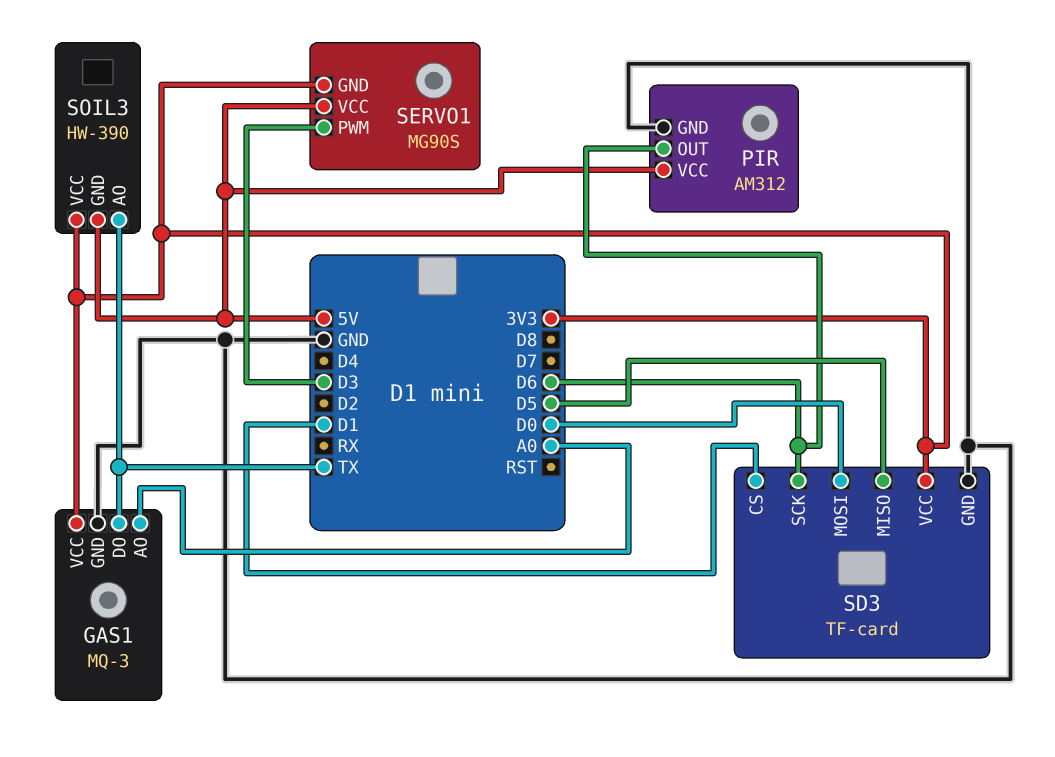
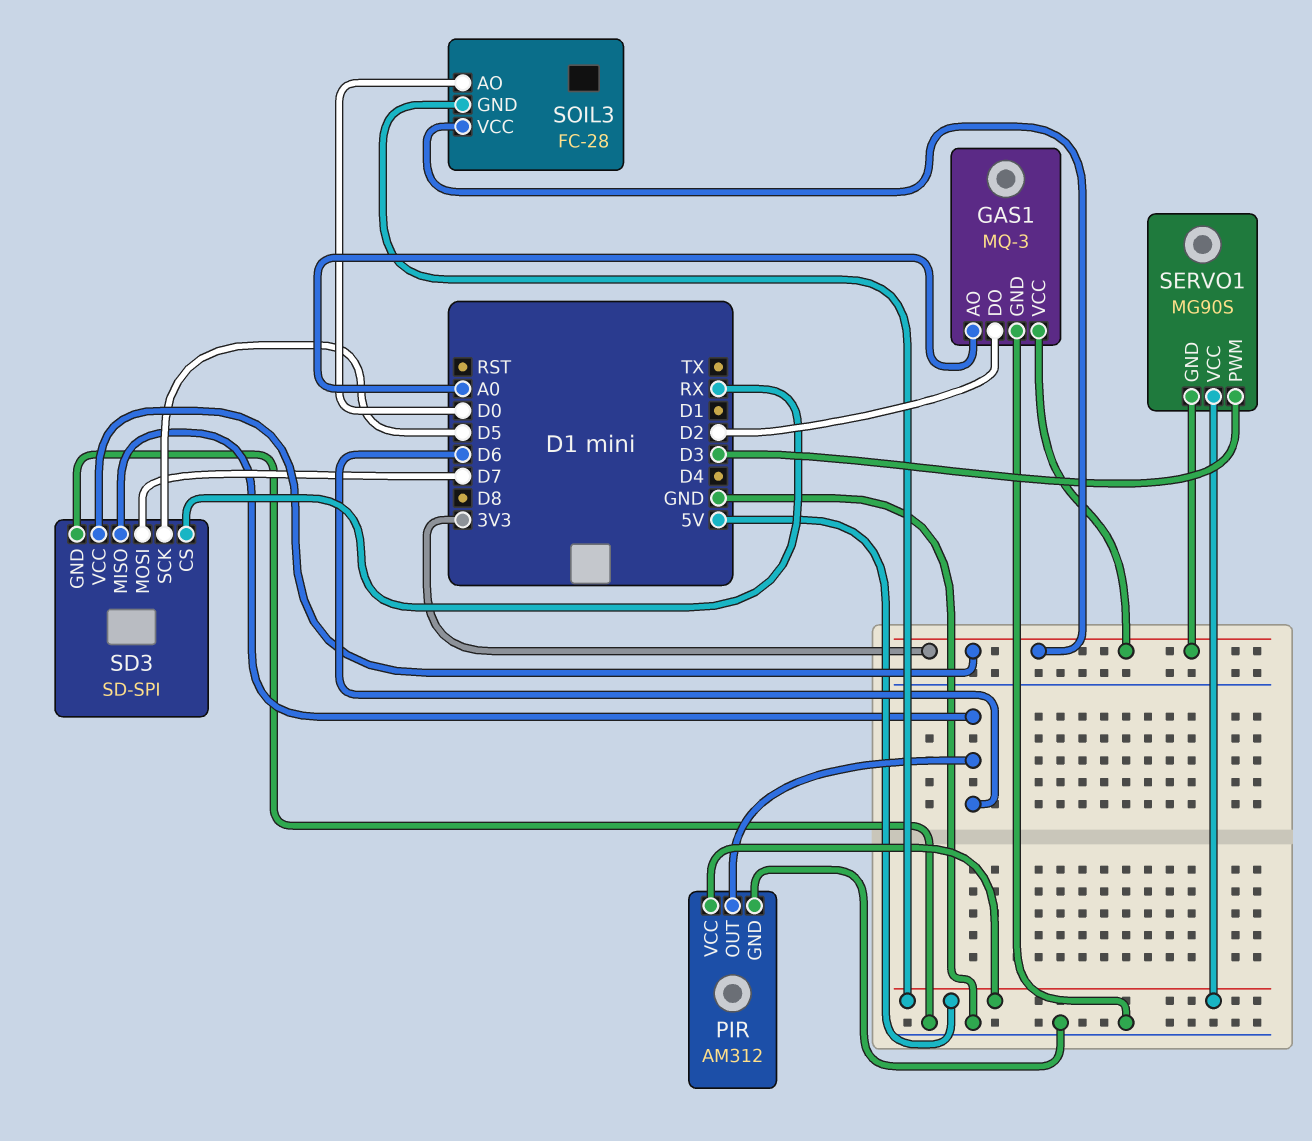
GAS1 pin DO: TX -> D2
SD3: TF-card -> SD-SPI
SD3 pin CS: D1 -> RX
SD3 pin MISO: D5 -> D6
SD3 pin MOSI: D0 -> D7
SD3 pin SCK: D6 -> D5
SOIL3: HW-390 -> FC-28
SOIL3 pin AO: TX -> D0

